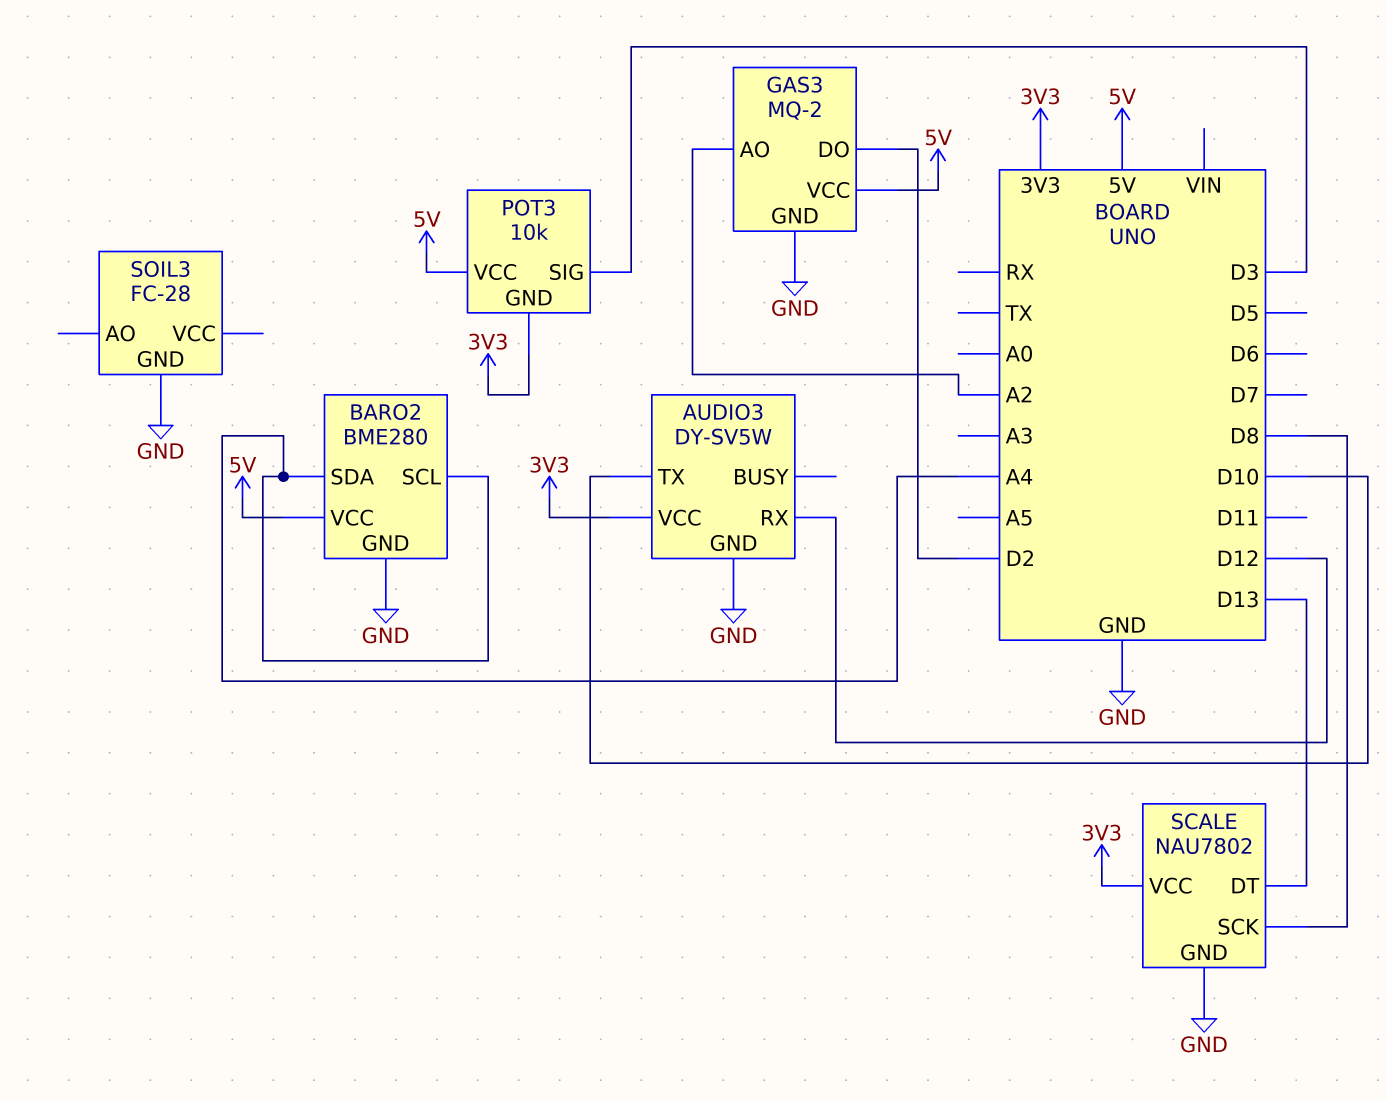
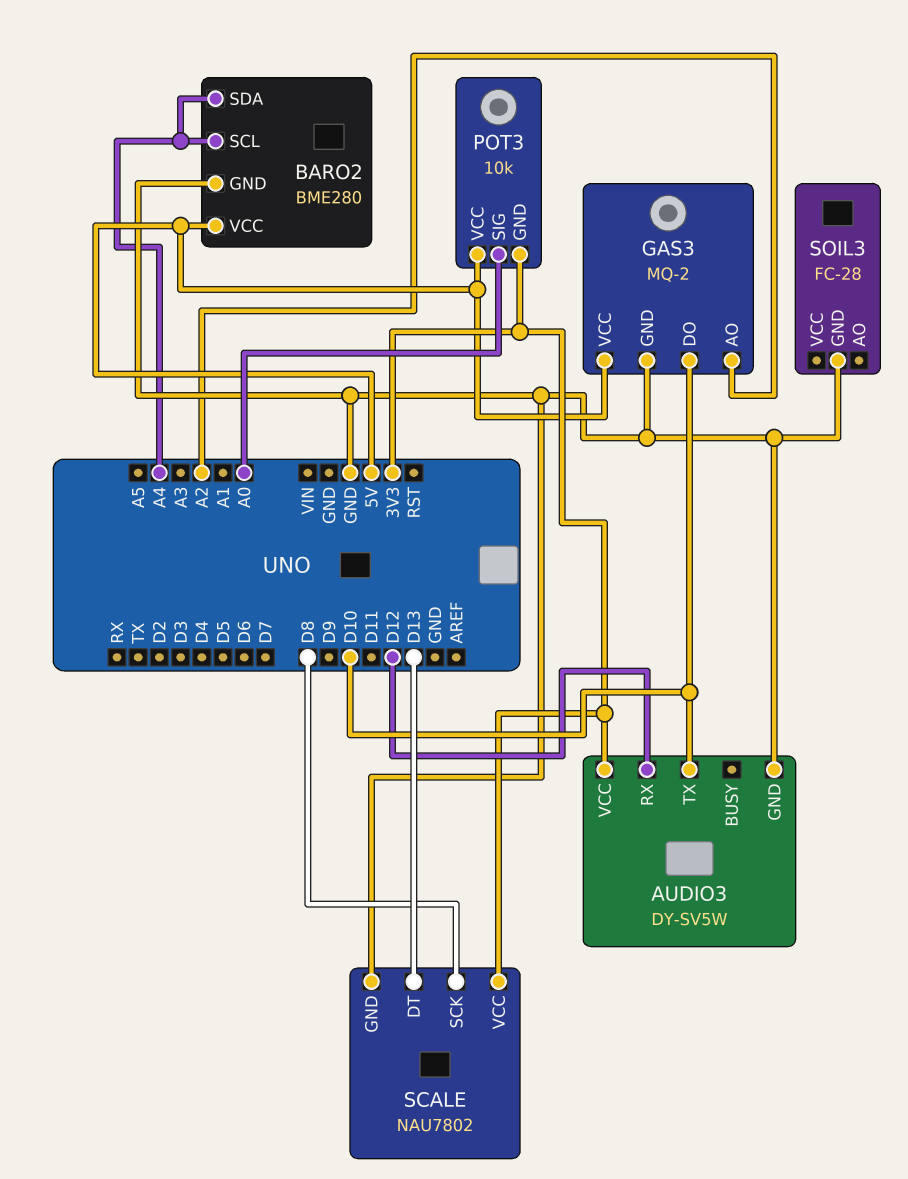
GAS3 pin DO: D2 -> D10
POT3 pin SIG: D3 -> A0

